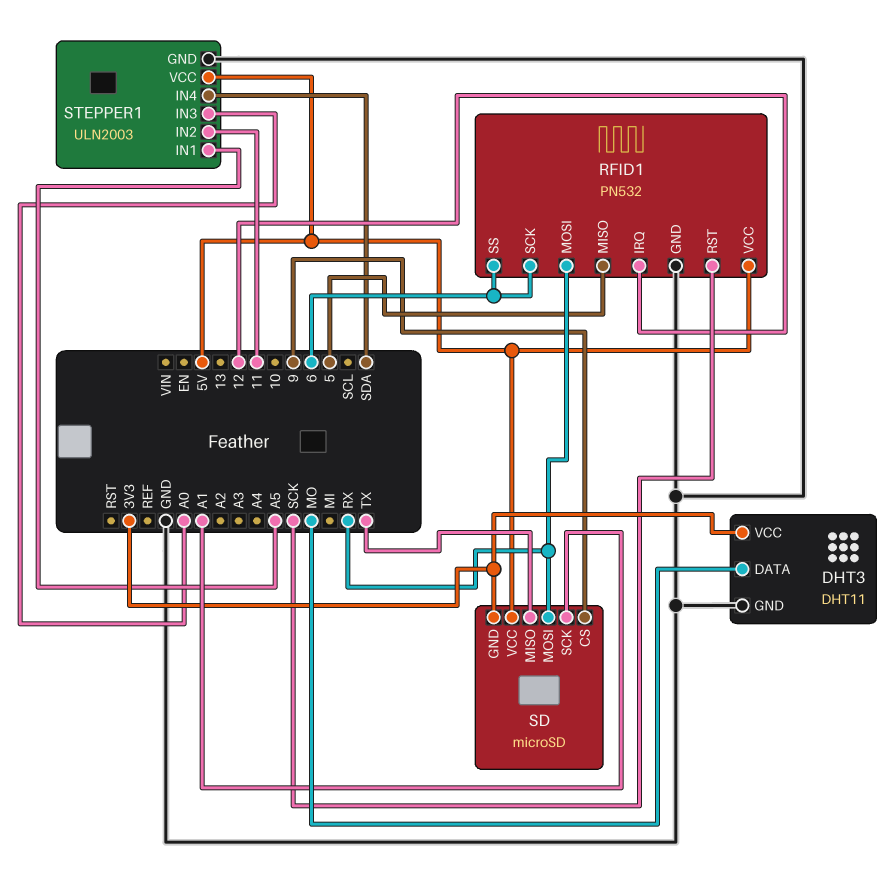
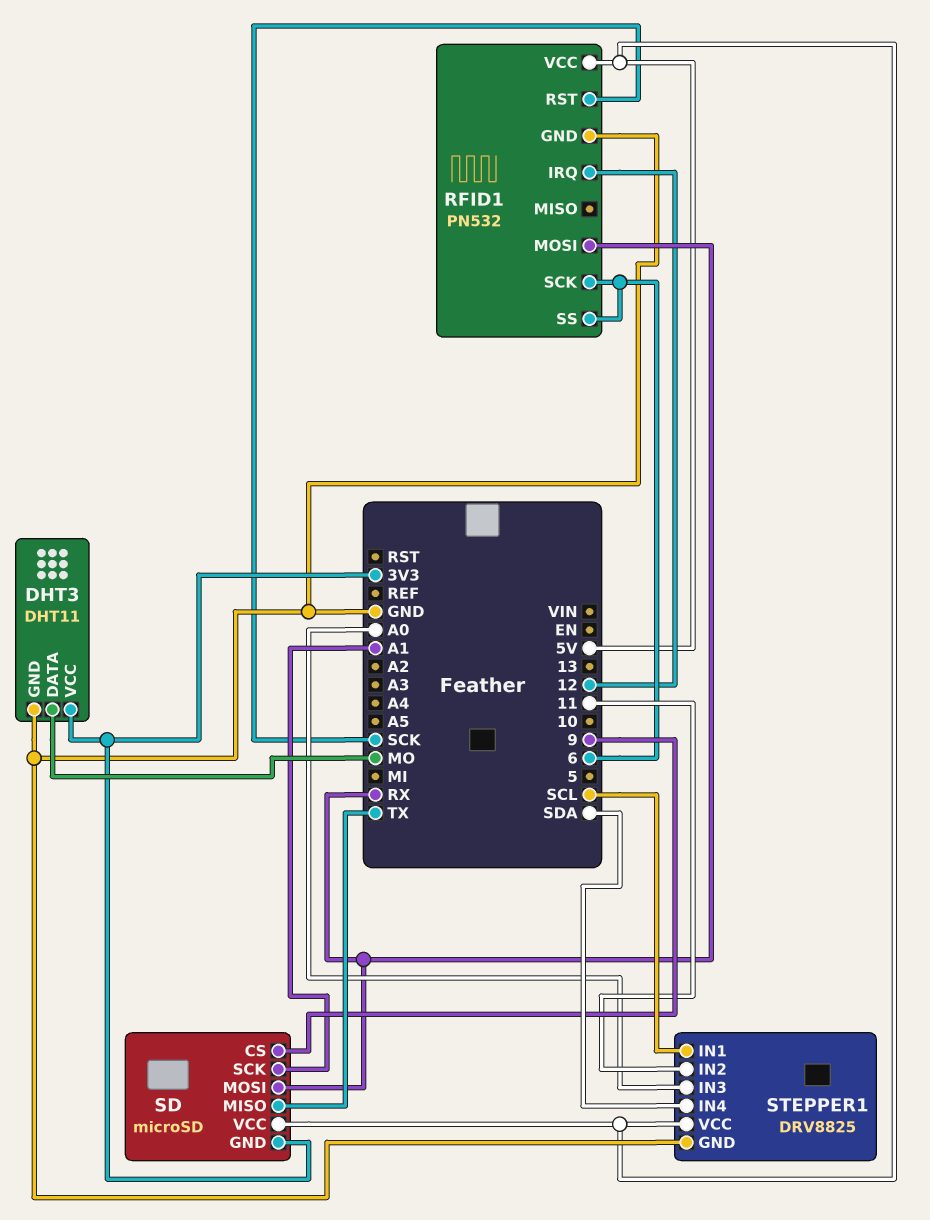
RFID1 pin MISO: 5 -> none
STEPPER1: ULN2003 -> DRV8825
STEPPER1 pin IN1: A5 -> SCL

